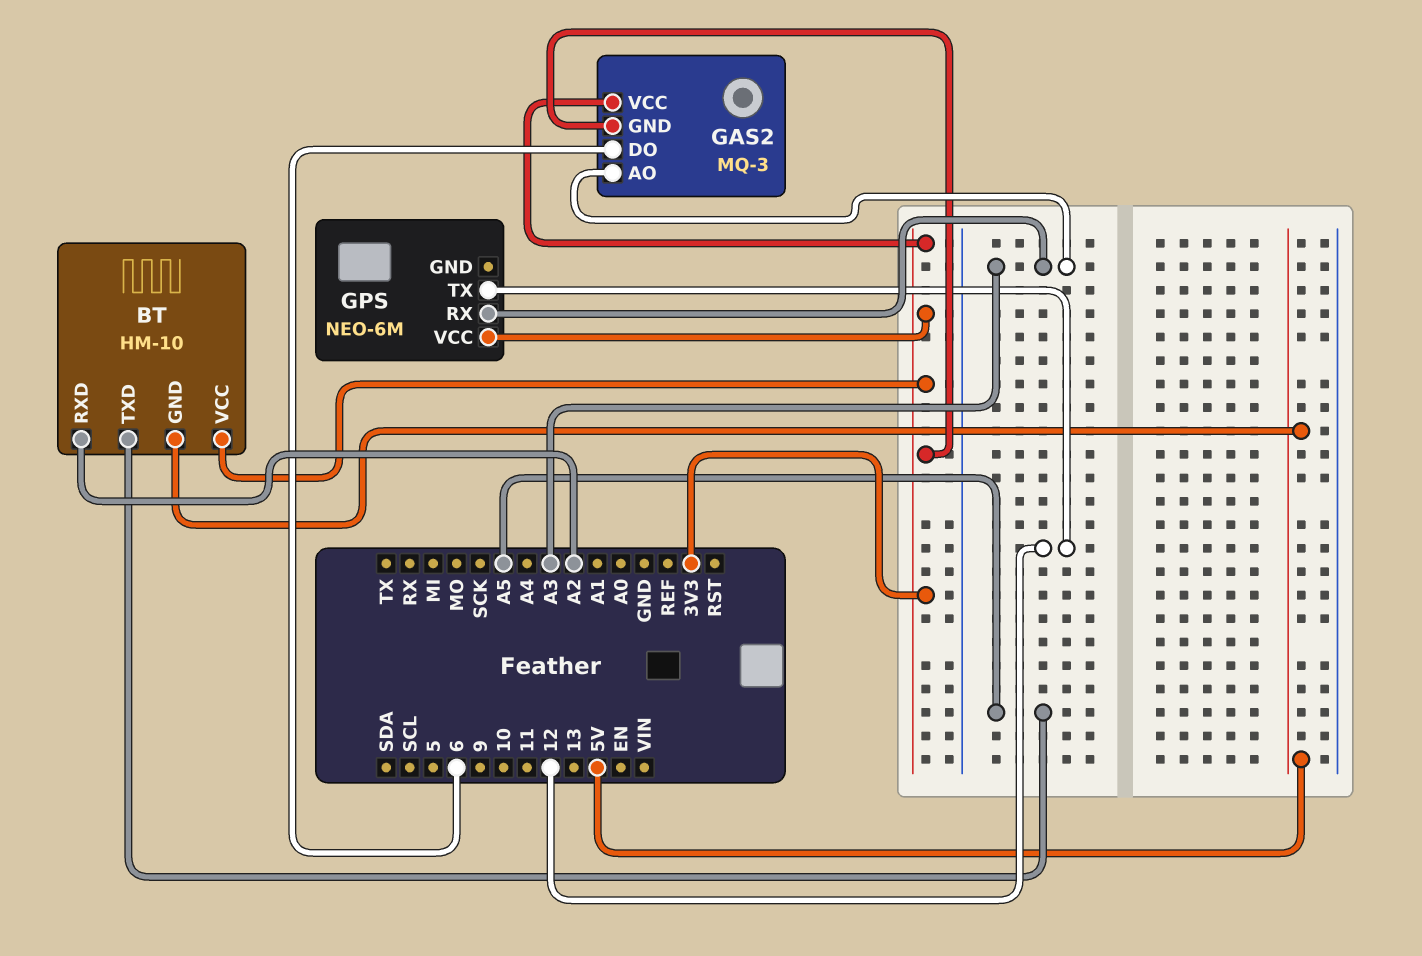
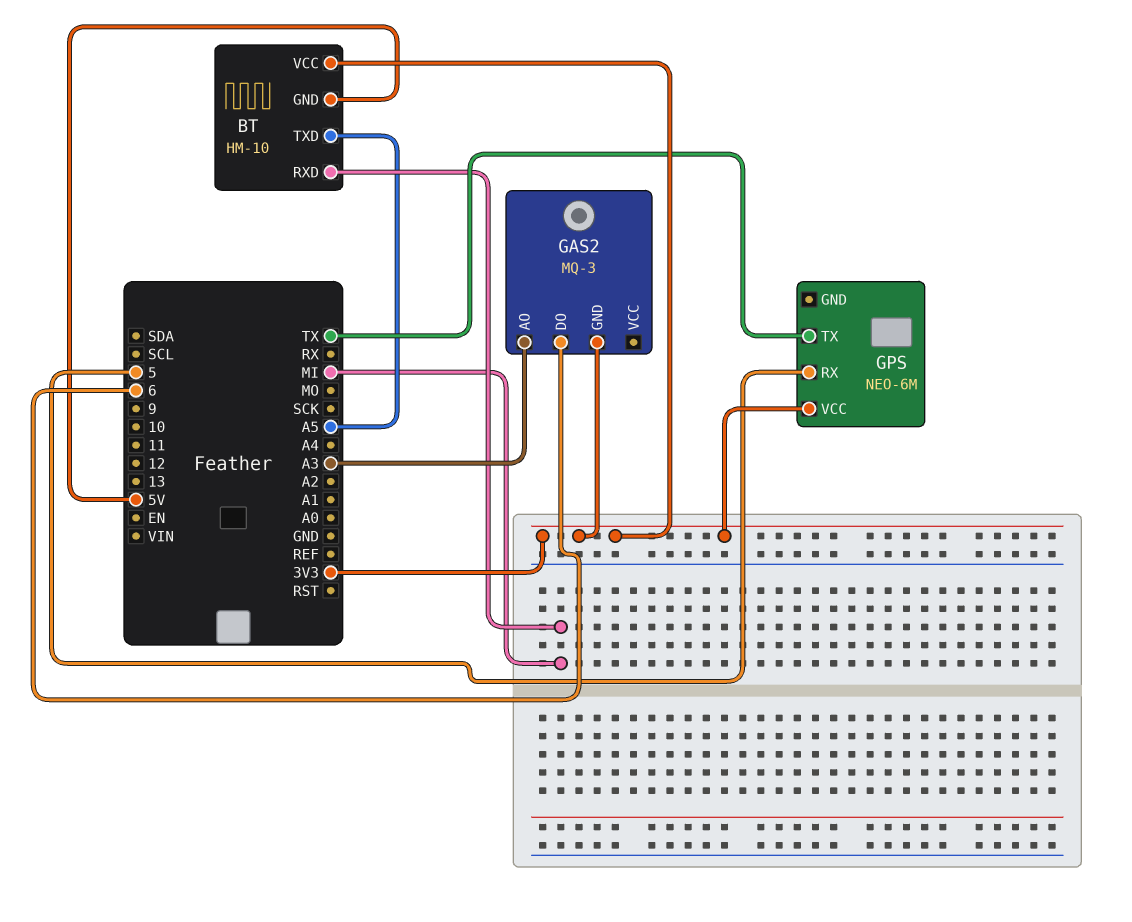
BT pin RXD: A2 -> MI
GAS2 pin VCC: 3V3 -> none
GPS pin RX: A3 -> 5
GPS pin TX: 12 -> TX

